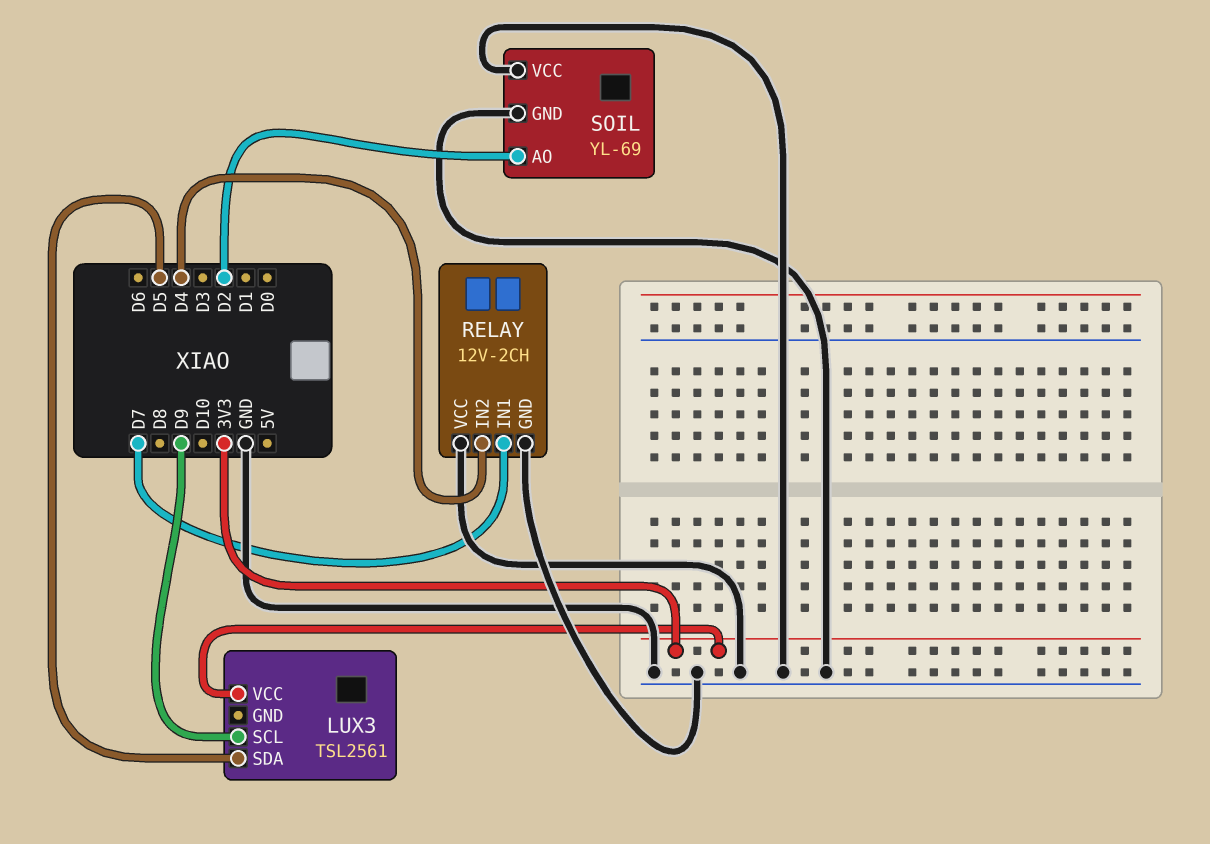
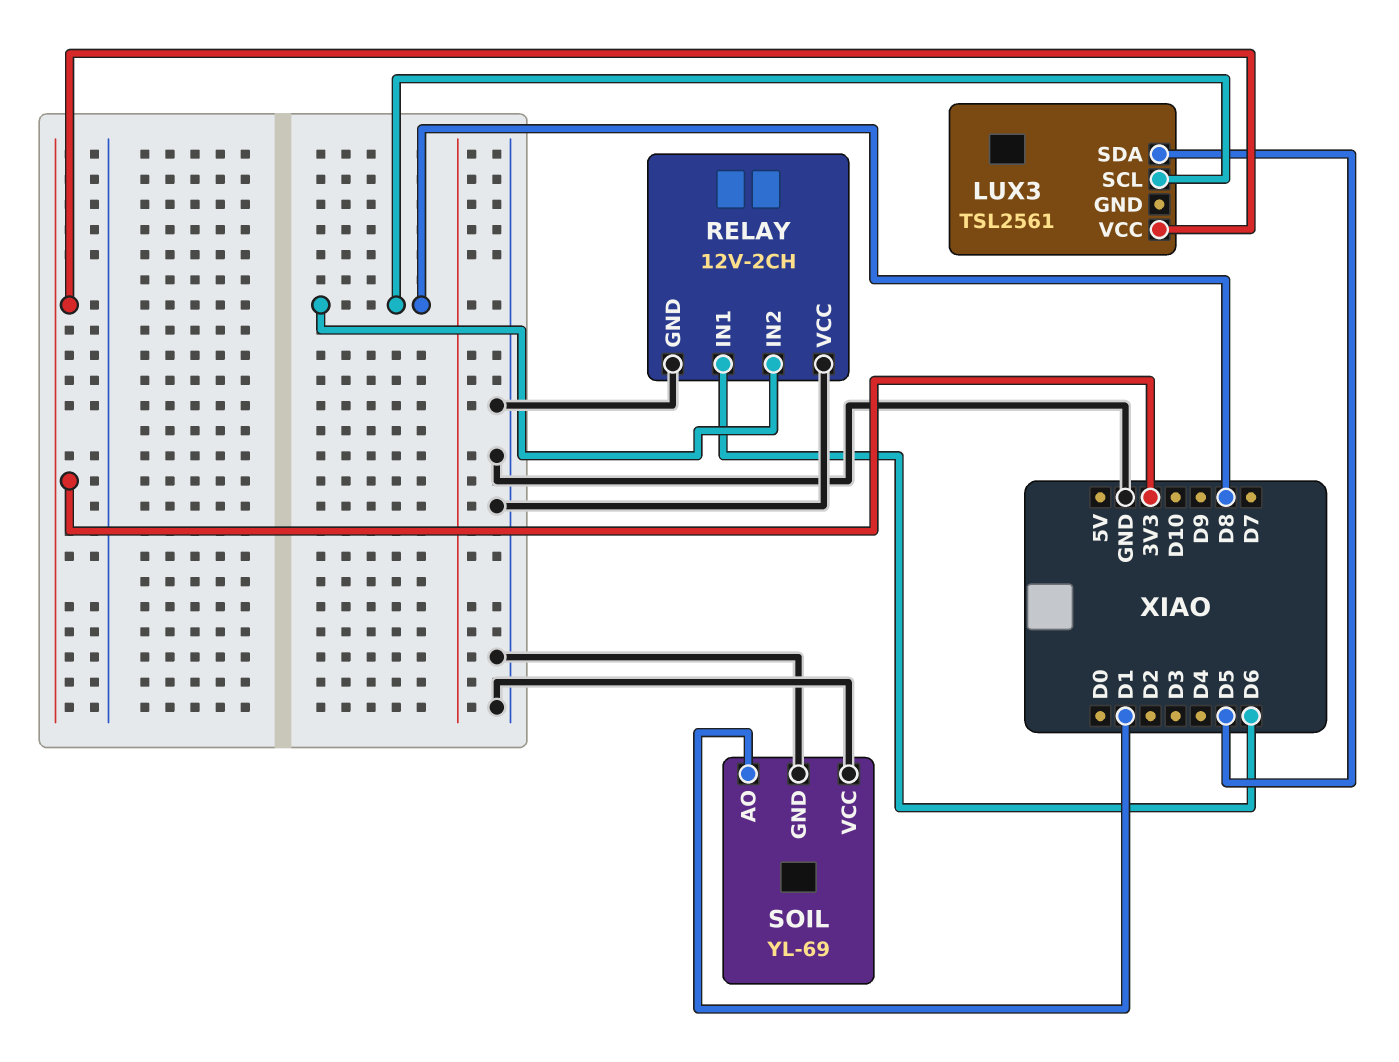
LUX3 pin SCL: D9 -> D8
RELAY pin IN1: D7 -> D6
RELAY pin IN2: D4 -> D8
SOIL pin AO: D2 -> D1

